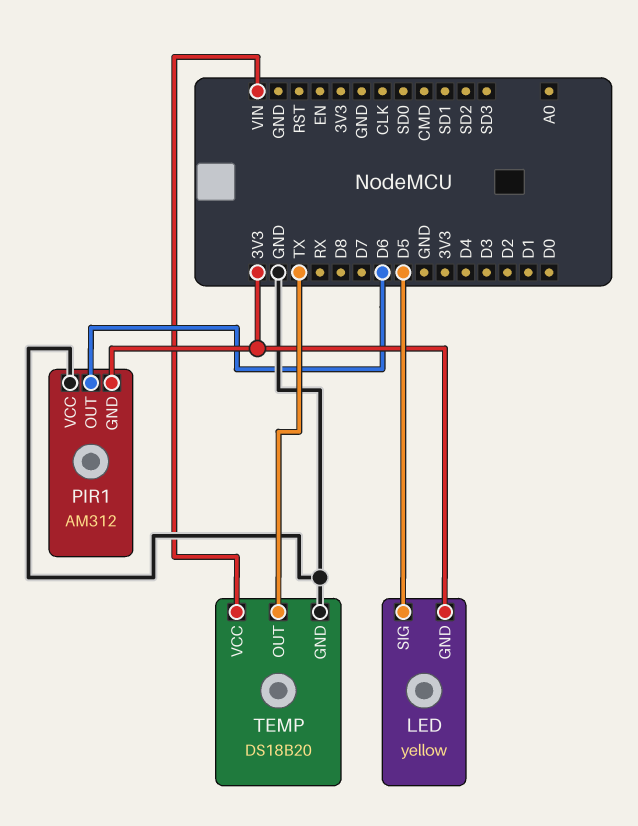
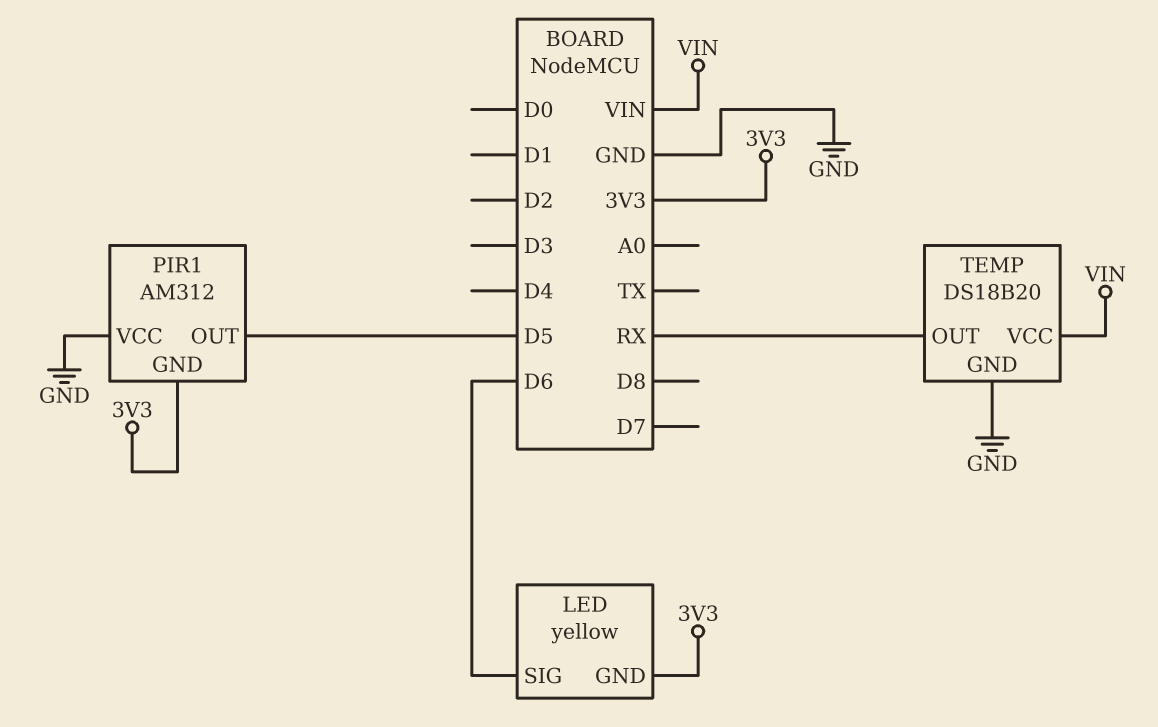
LED pin SIG: D5 -> D6
PIR1 pin OUT: D6 -> D5
TEMP pin OUT: TX -> RX

